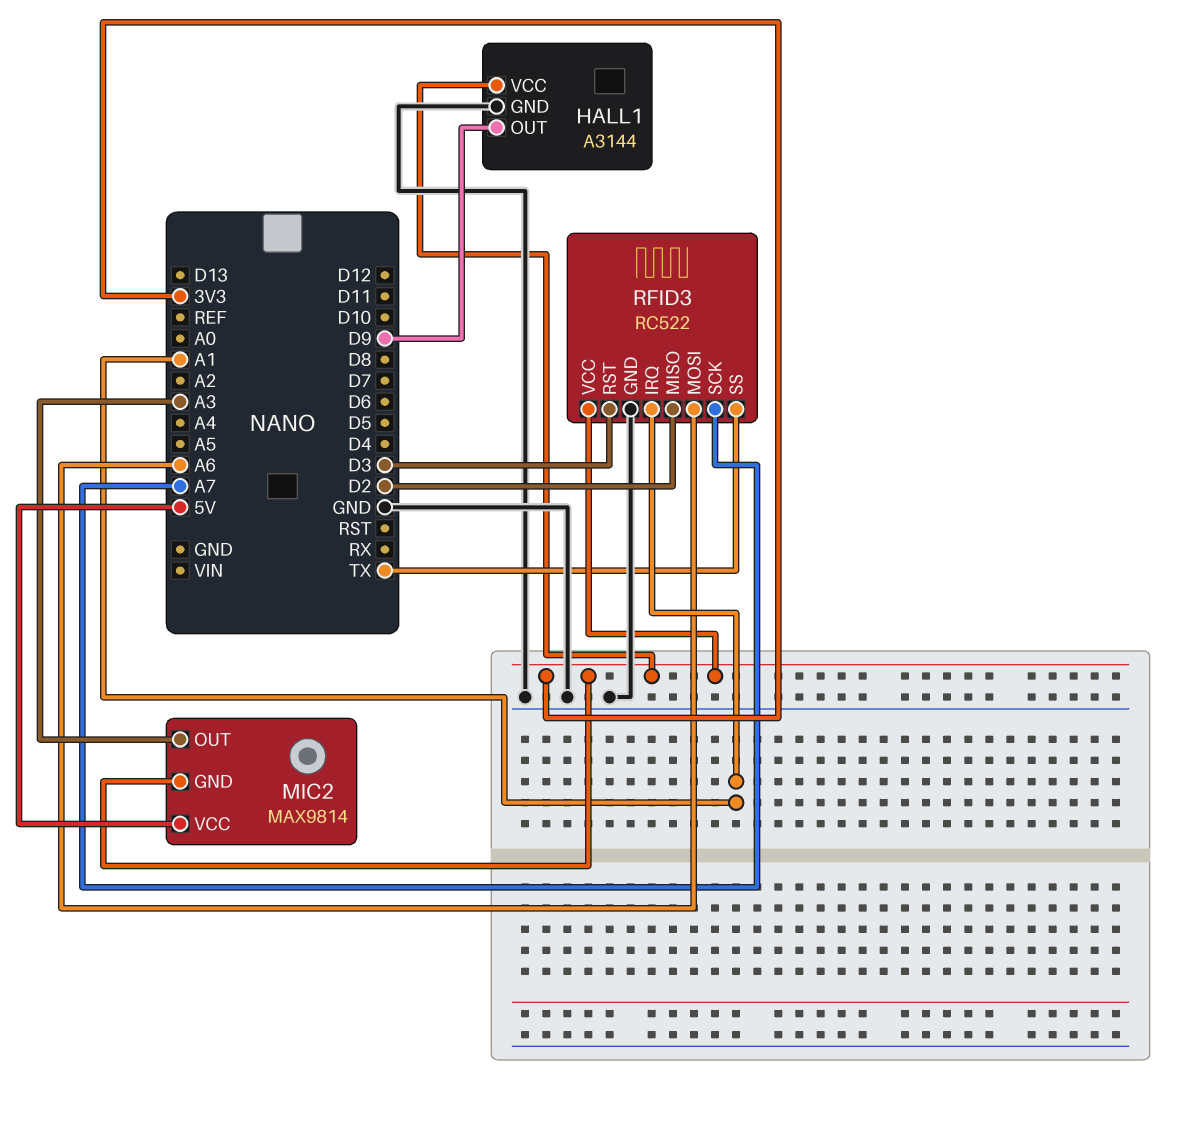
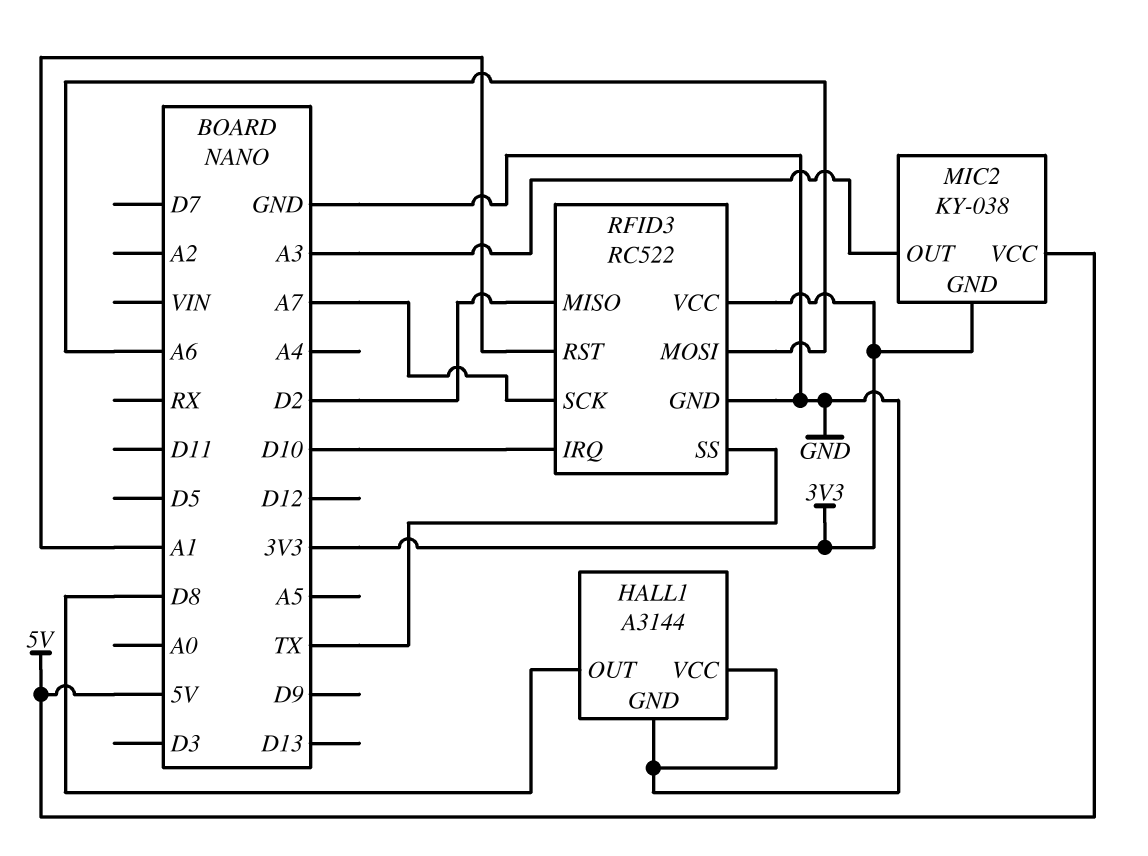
HALL1 pin OUT: D9 -> D8
HALL1 pin VCC: 3V3 -> GND
MIC2: MAX9814 -> KY-038
RFID3 pin IRQ: A1 -> D10
RFID3 pin RST: D3 -> A1

